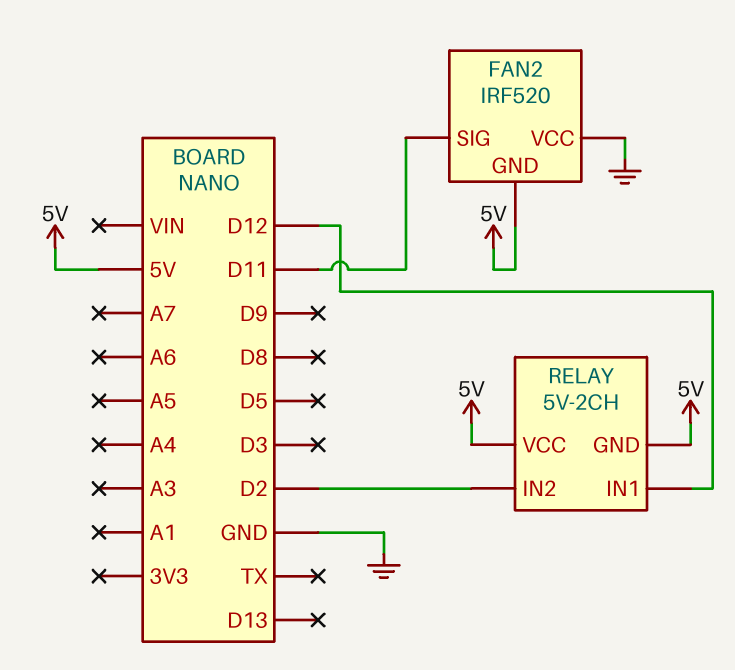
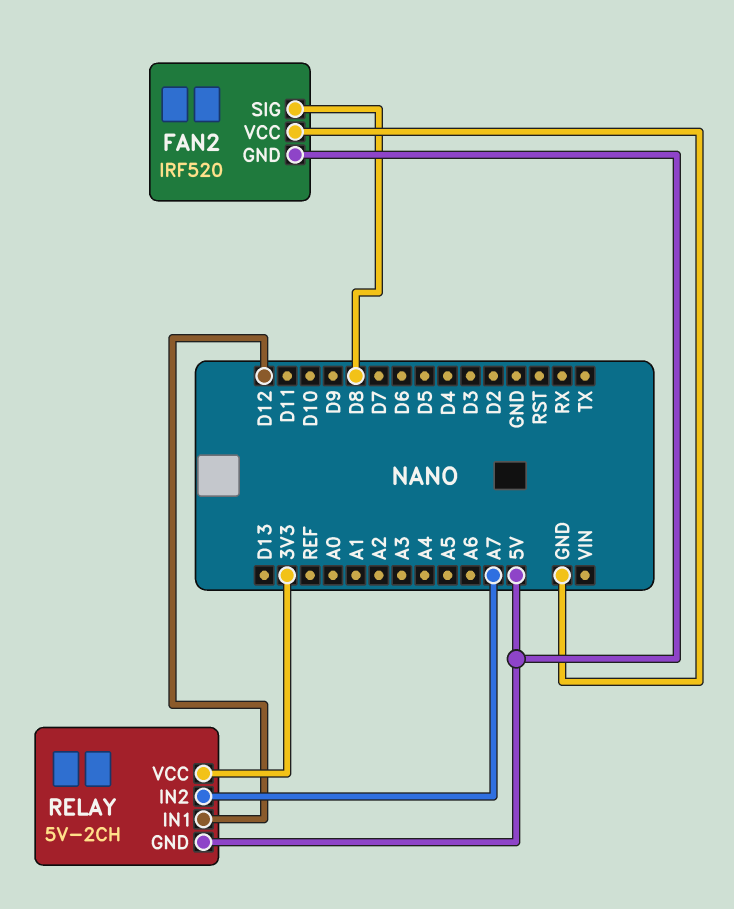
FAN2 pin SIG: D11 -> D8
RELAY pin IN2: D2 -> A7
RELAY pin VCC: 5V -> 3V3

